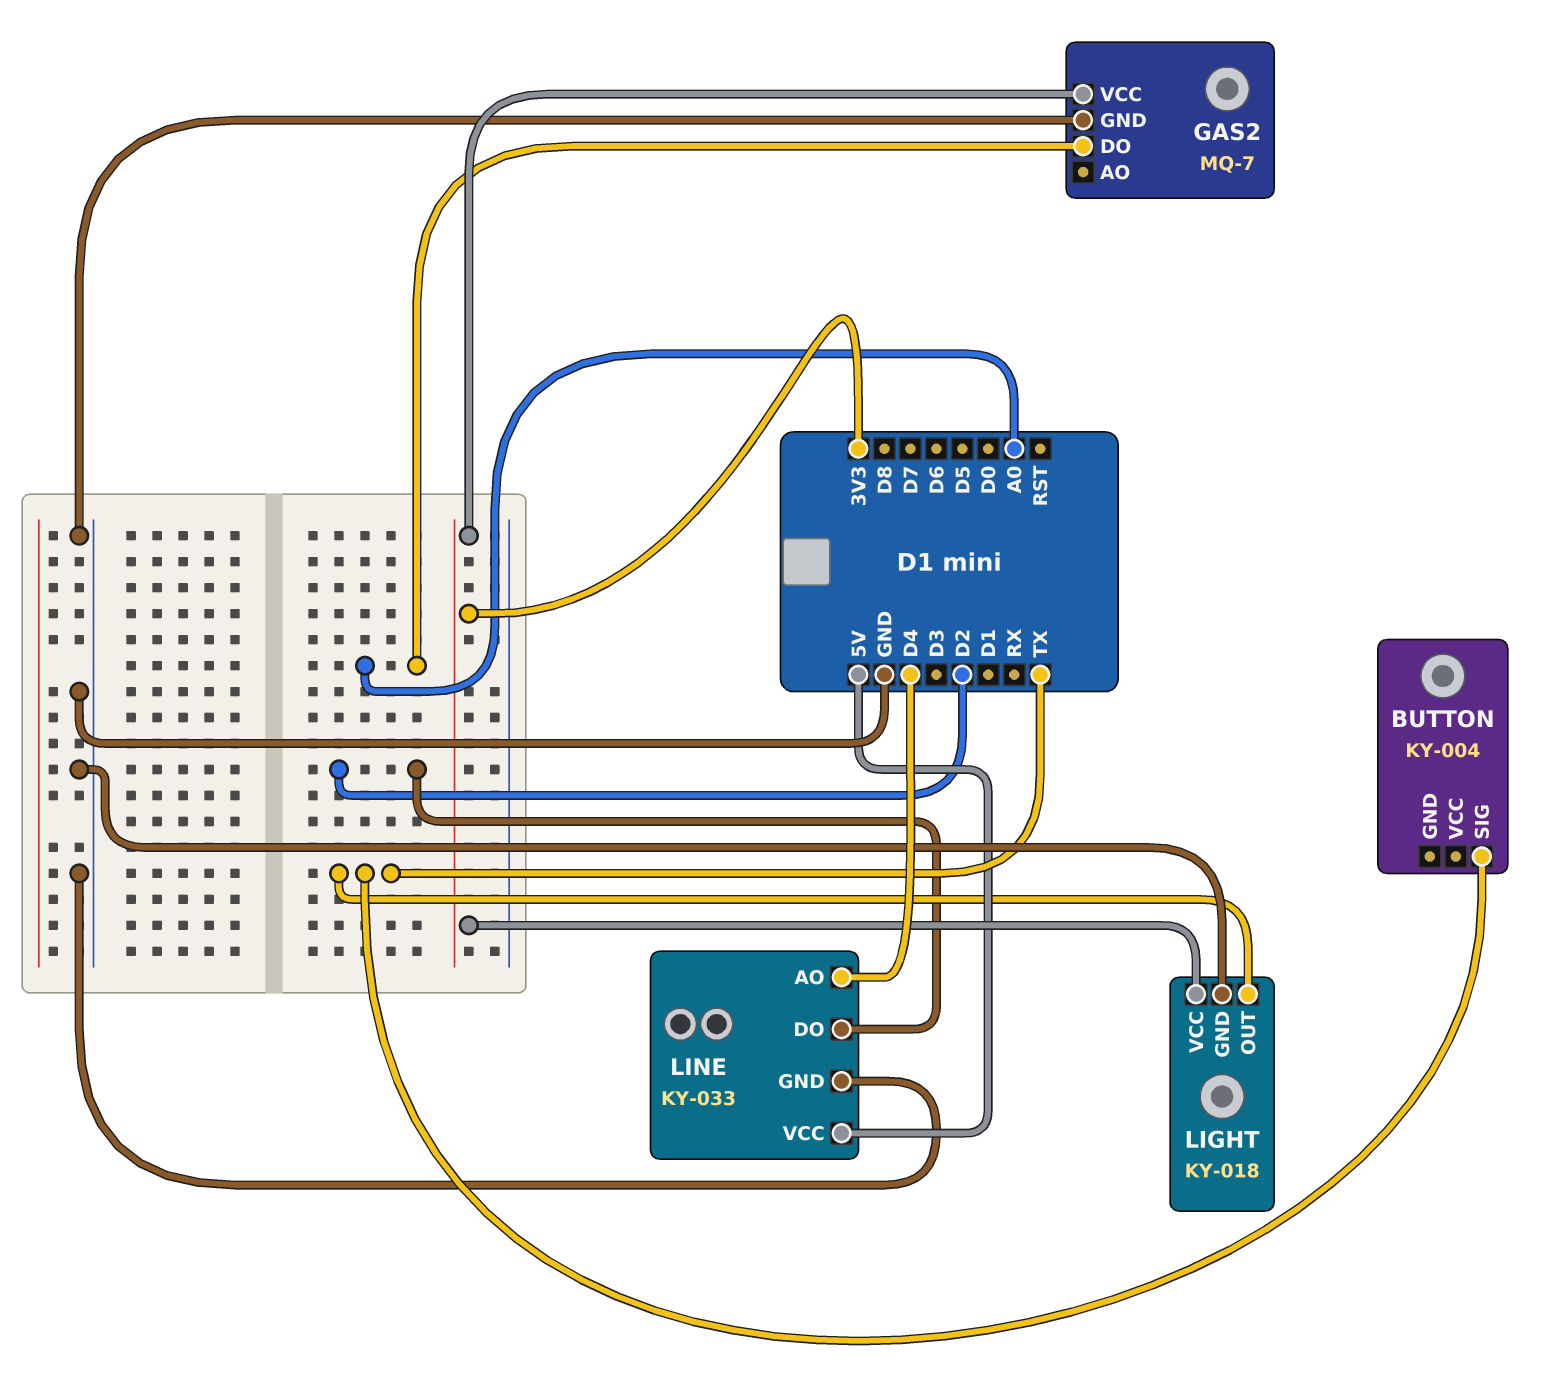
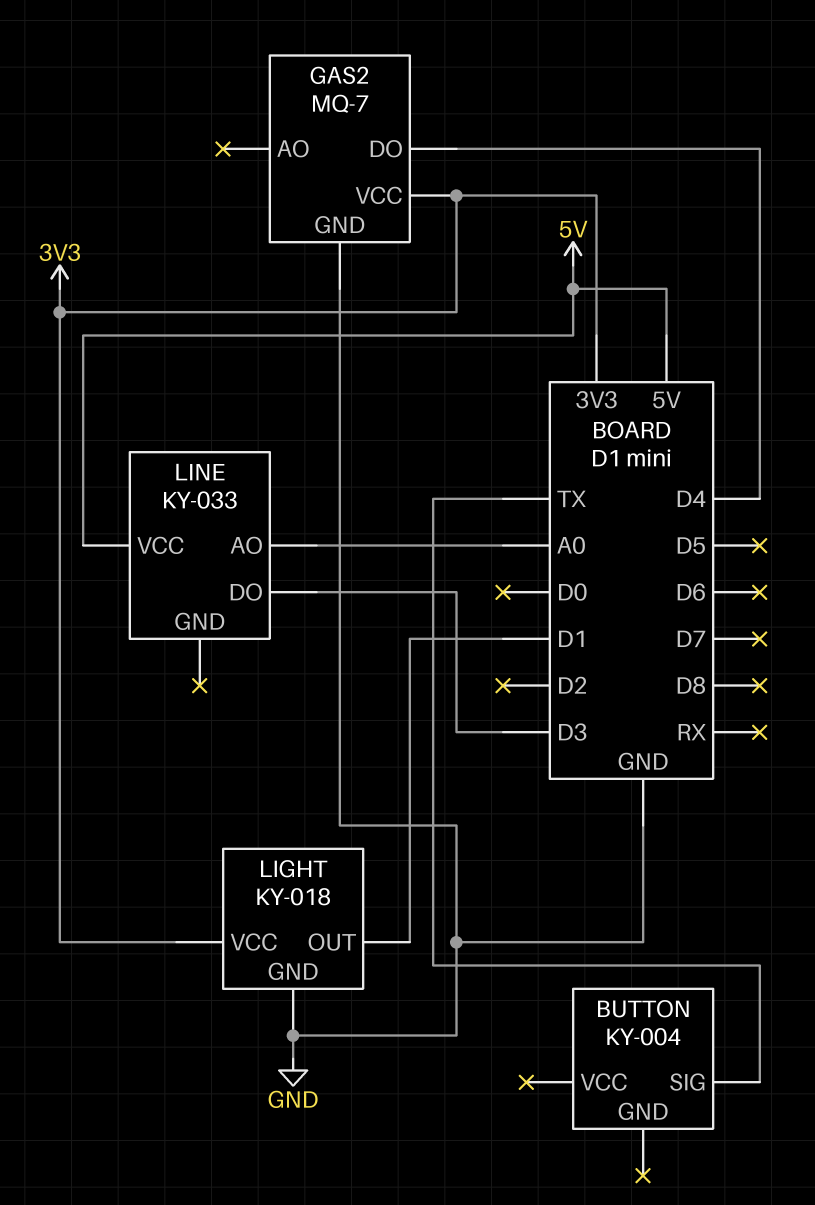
GAS2 pin DO: A0 -> D4
LIGHT pin OUT: TX -> D1
LINE pin AO: D4 -> A0
LINE pin DO: D2 -> D3
LINE pin GND: GND -> none

